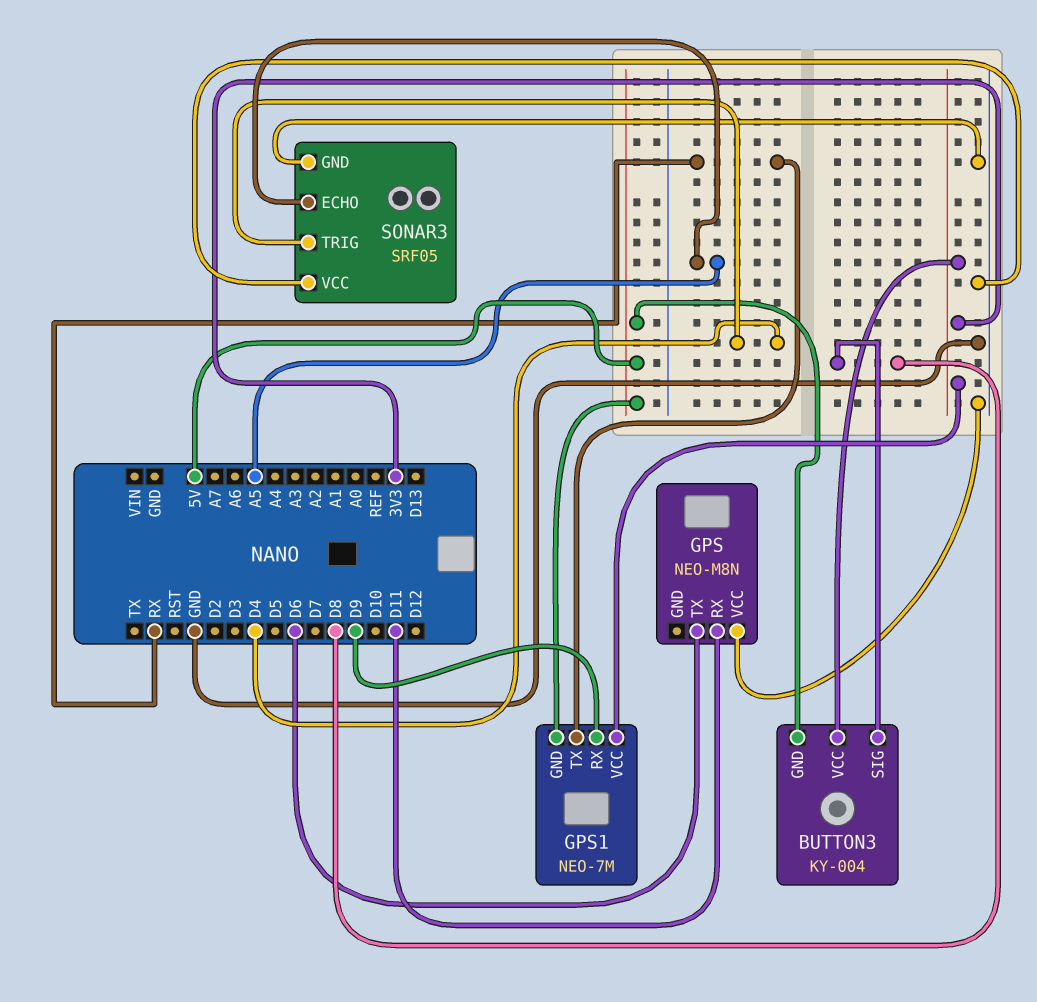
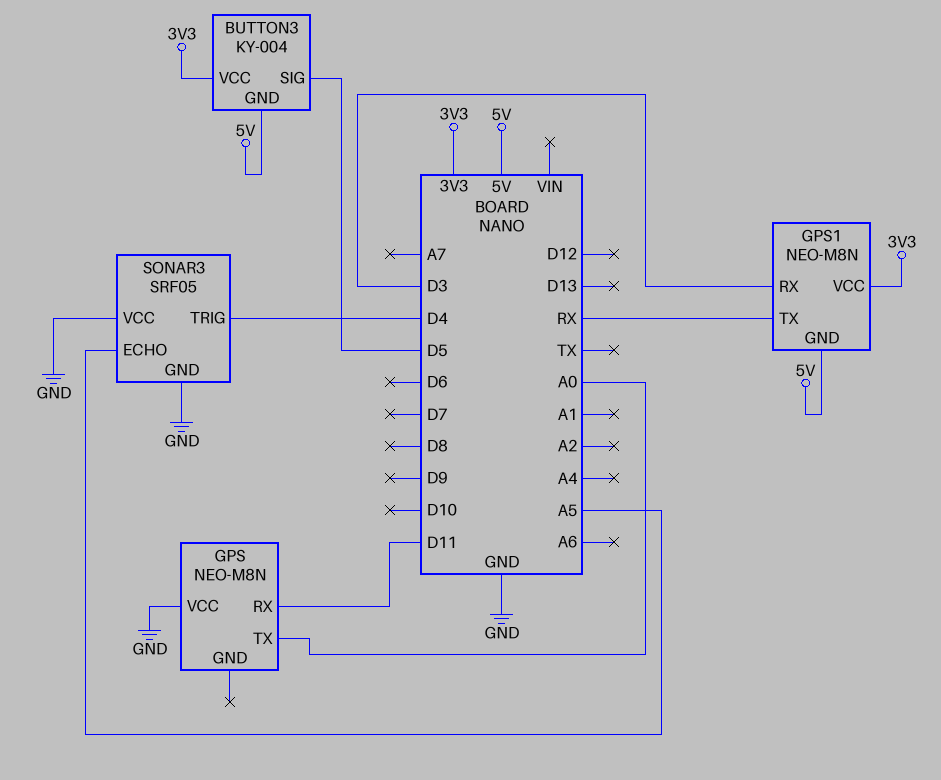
BUTTON3 pin SIG: D8 -> D5
GPS pin TX: D6 -> A0
GPS1: NEO-7M -> NEO-M8N
GPS1 pin RX: D9 -> D3

